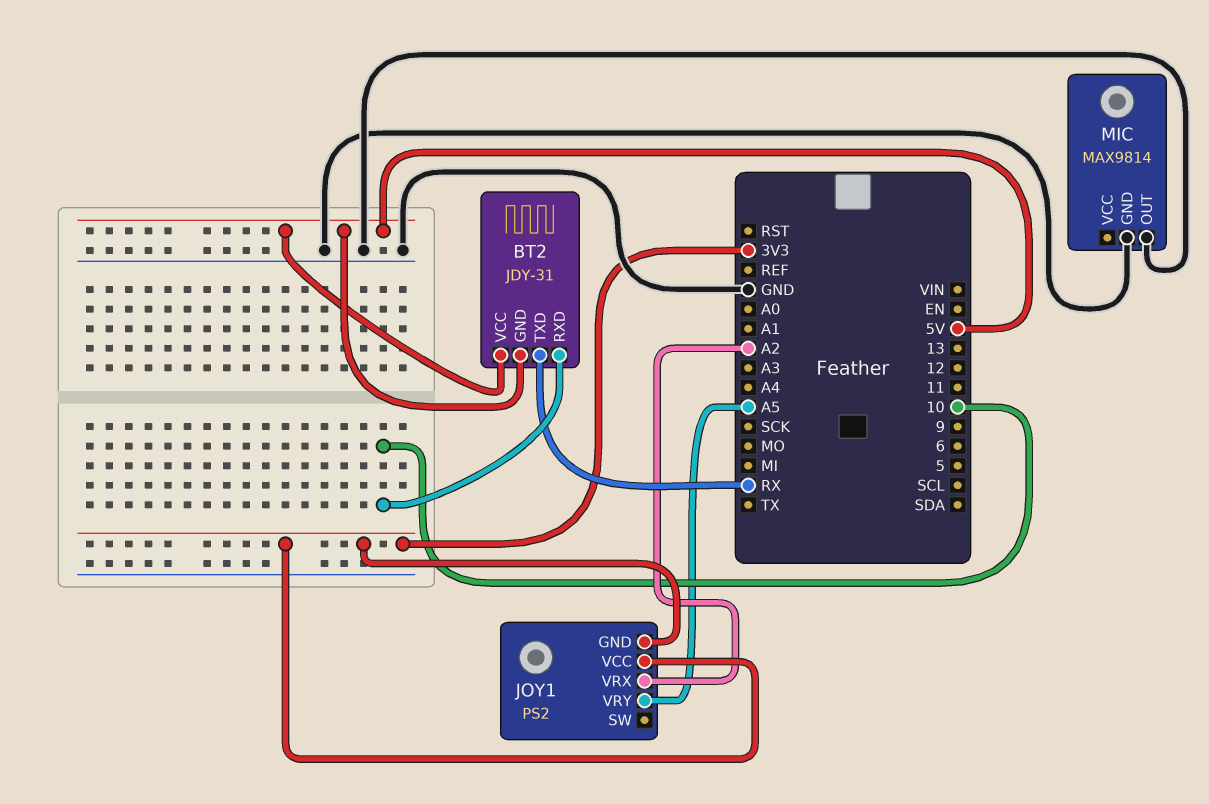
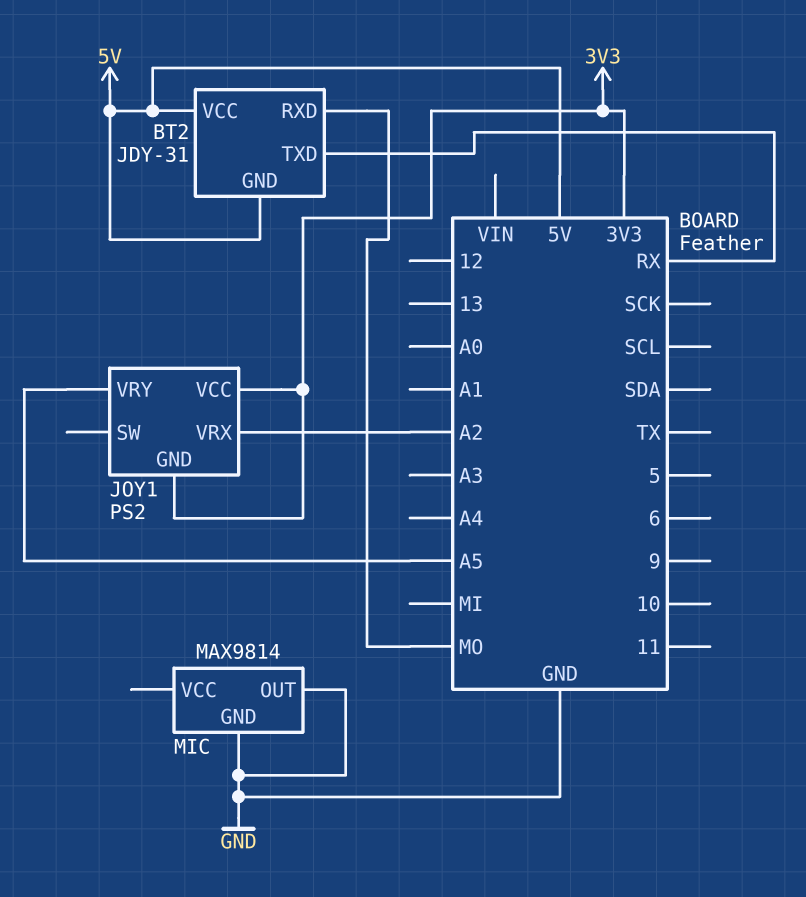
BT2 pin RXD: 10 -> MO

